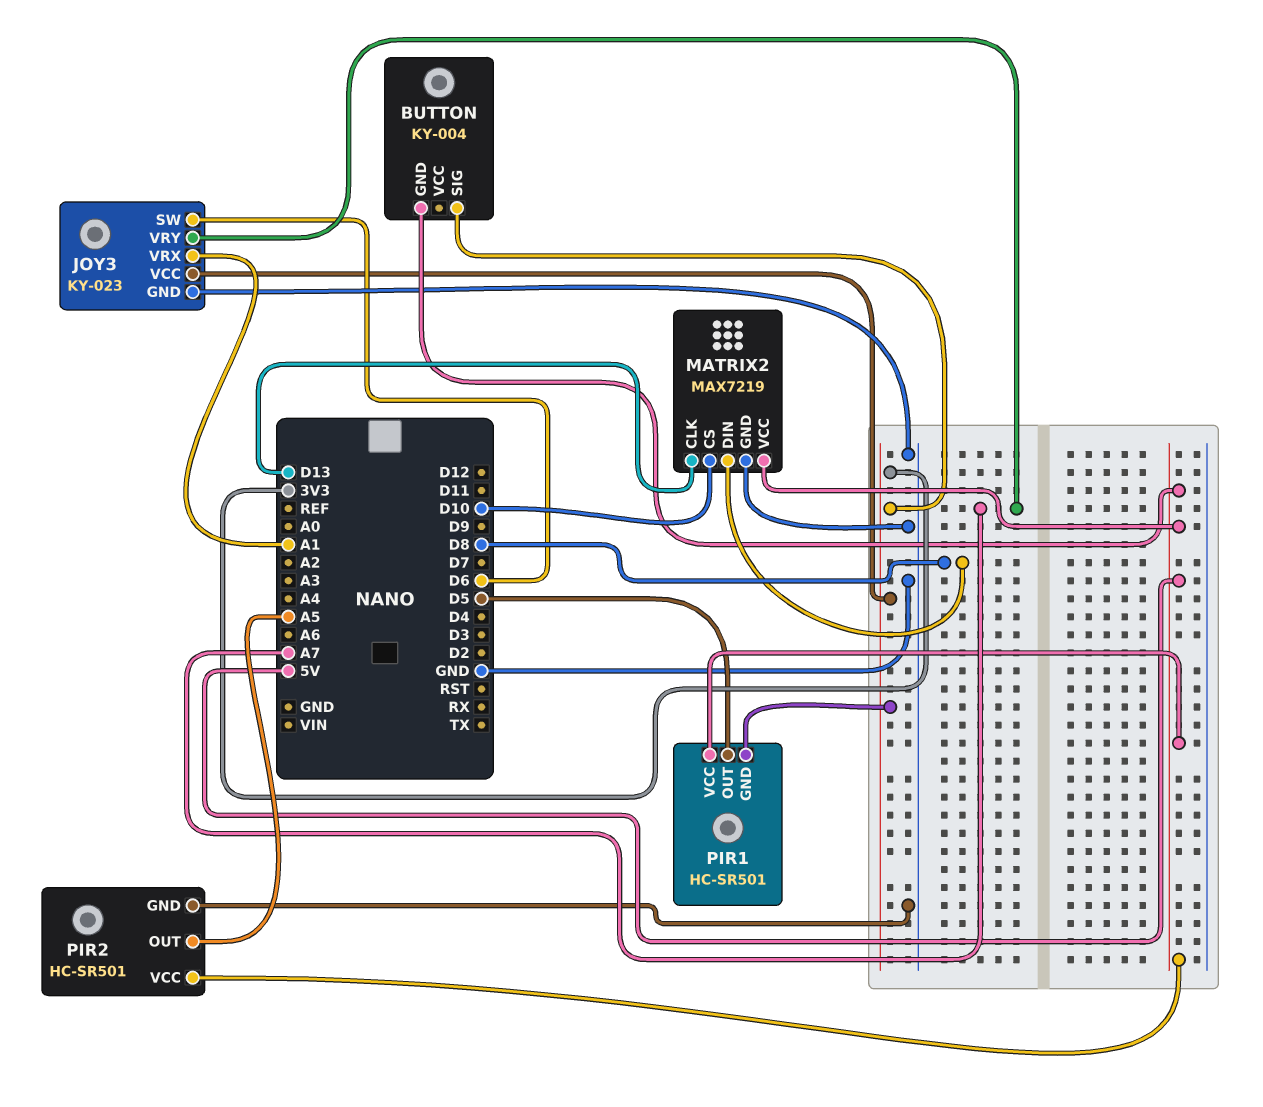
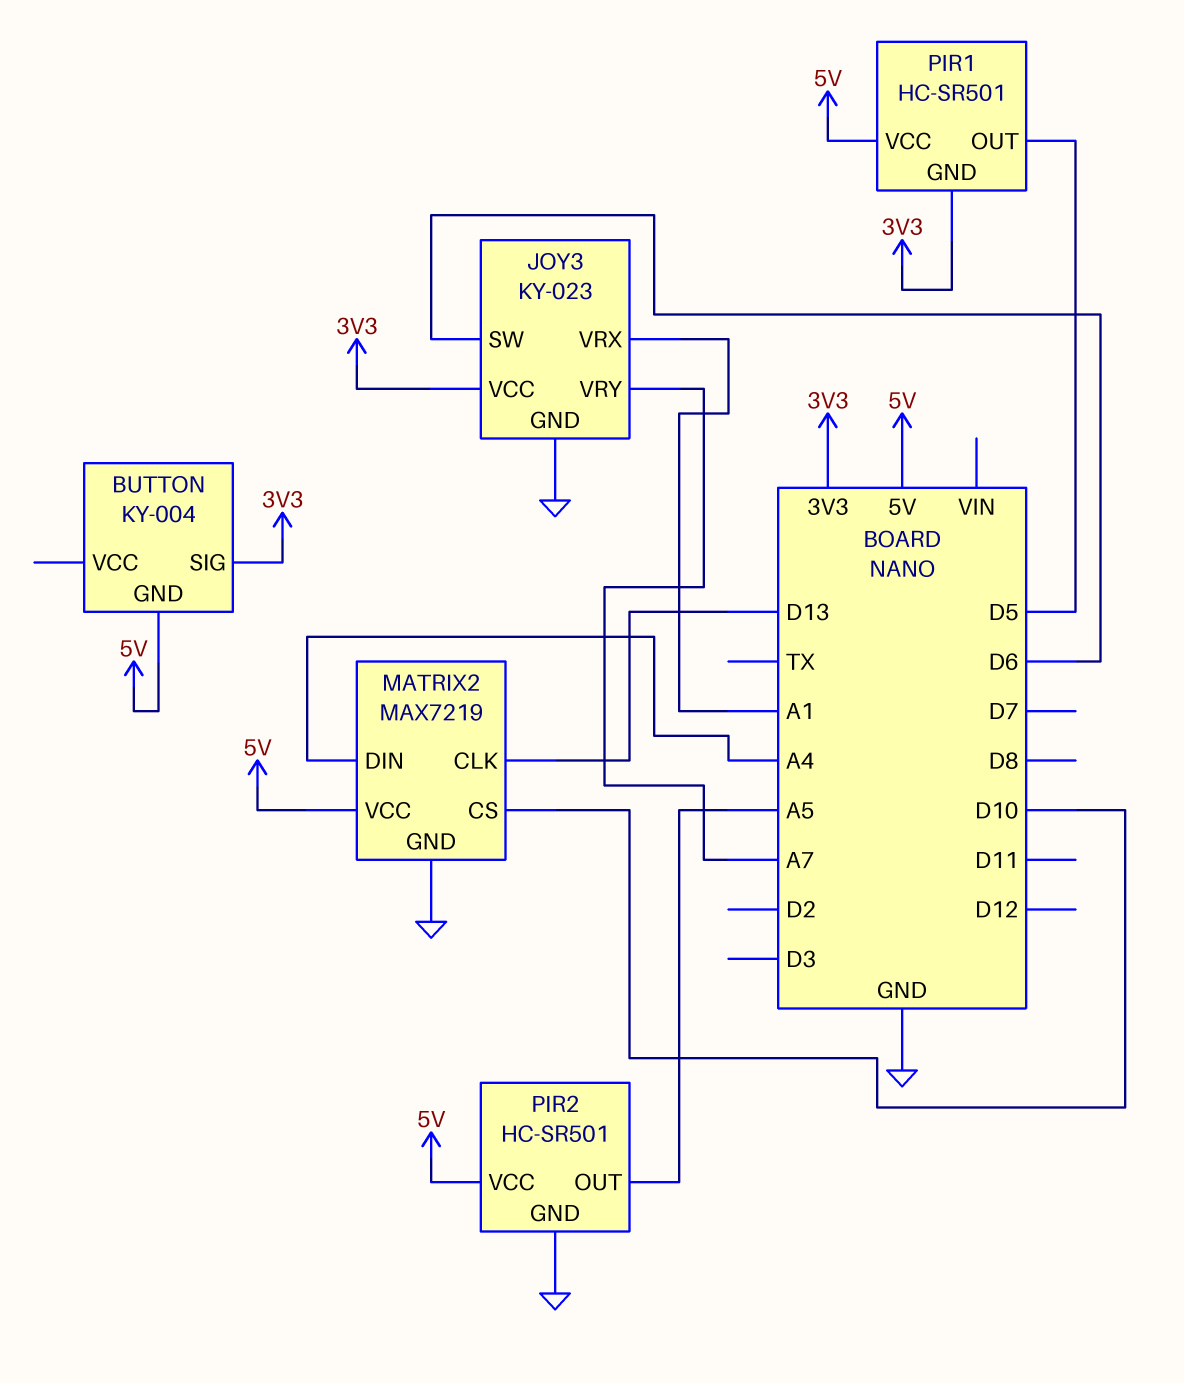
MATRIX2 pin DIN: D8 -> A4

